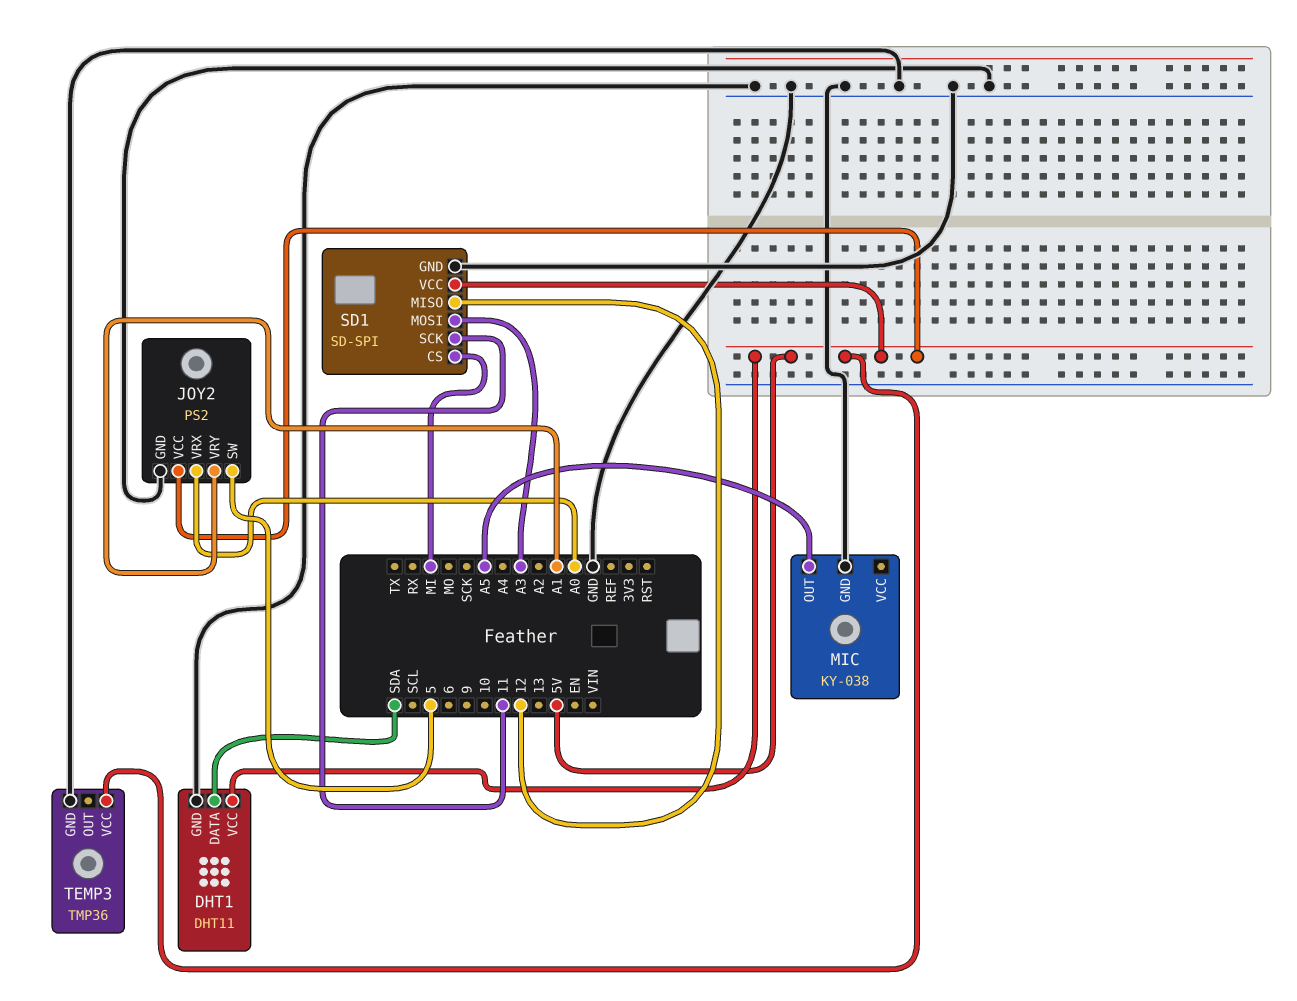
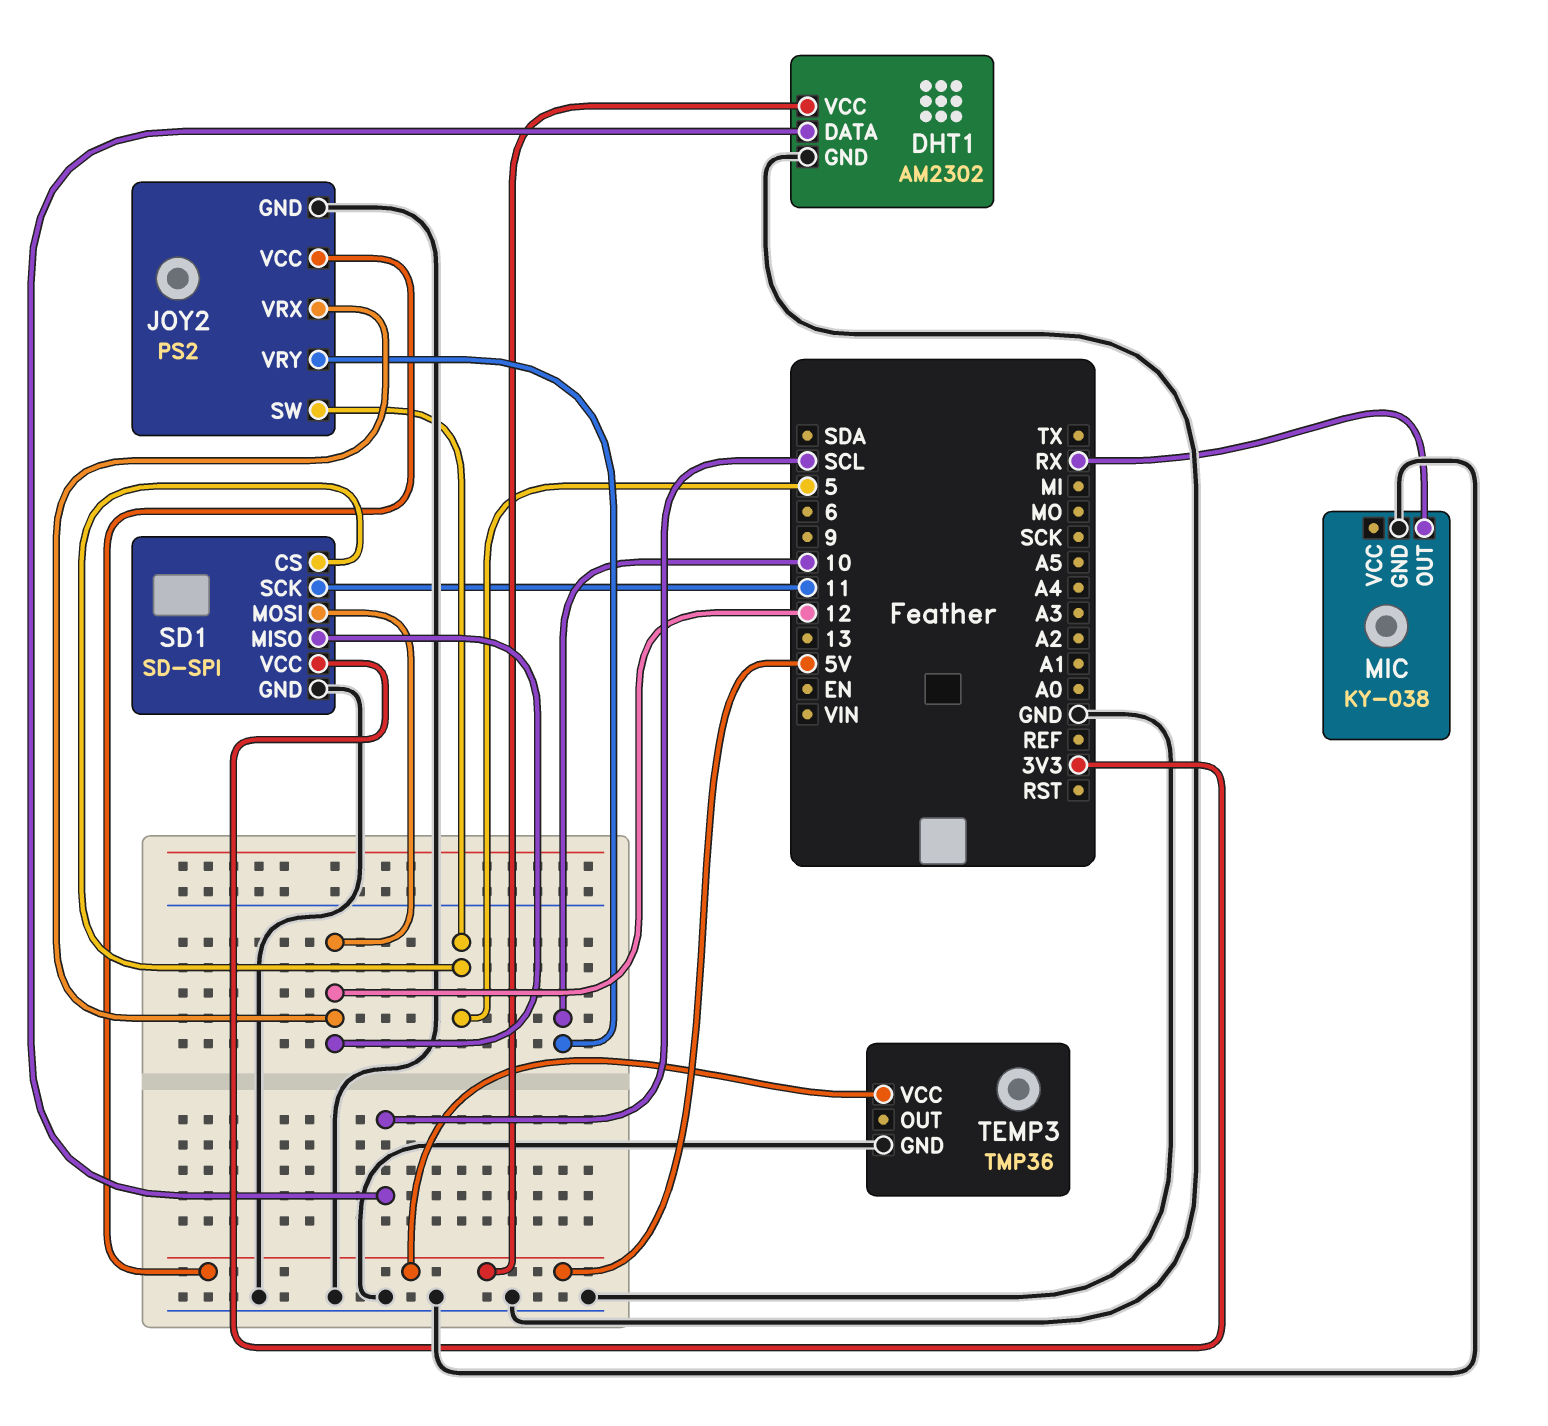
DHT1: DHT11 -> AM2302
DHT1 pin DATA: SDA -> SCL
JOY2 pin VRX: A0 -> 12
JOY2 pin VRY: A1 -> 10
MIC pin OUT: A5 -> RX
SD1 pin CS: MI -> 5
SD1 pin MOSI: A3 -> 12
SD1 pin VCC: 5V -> 3V3

